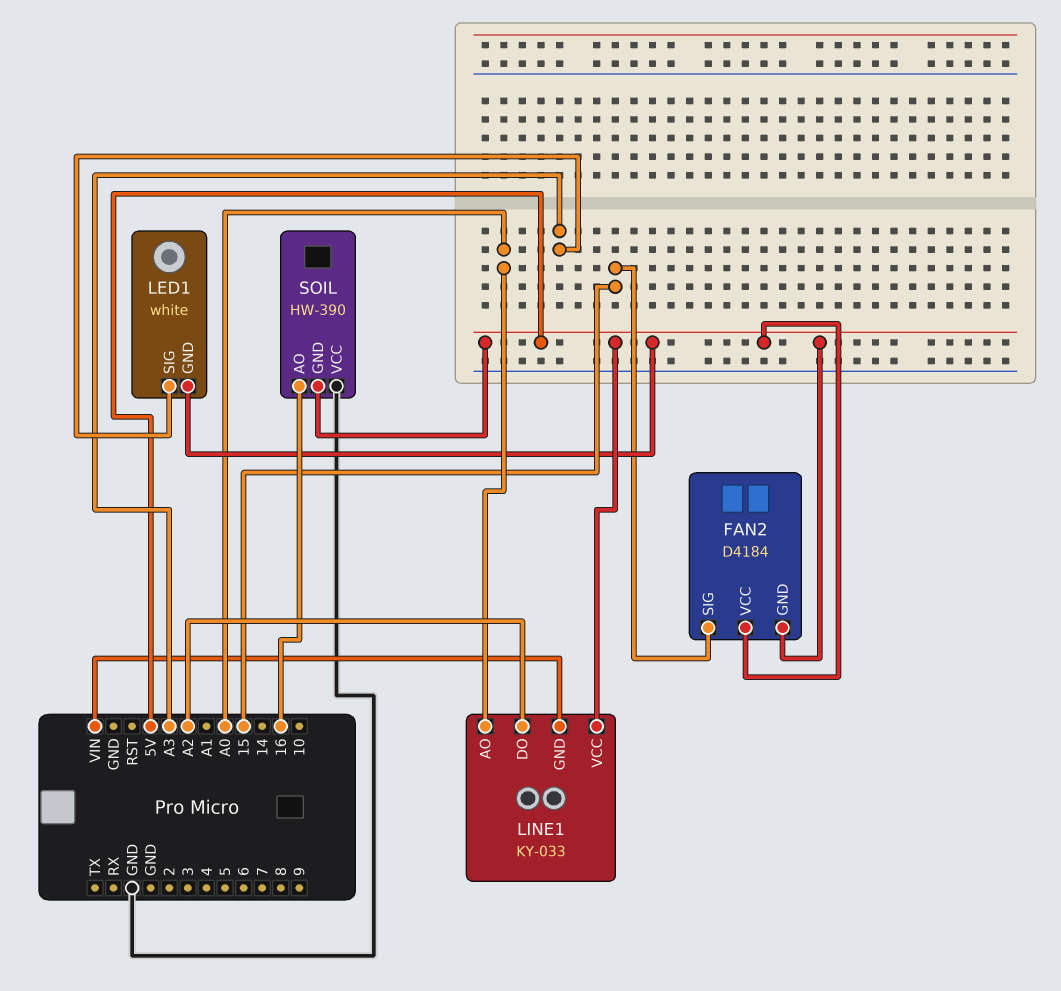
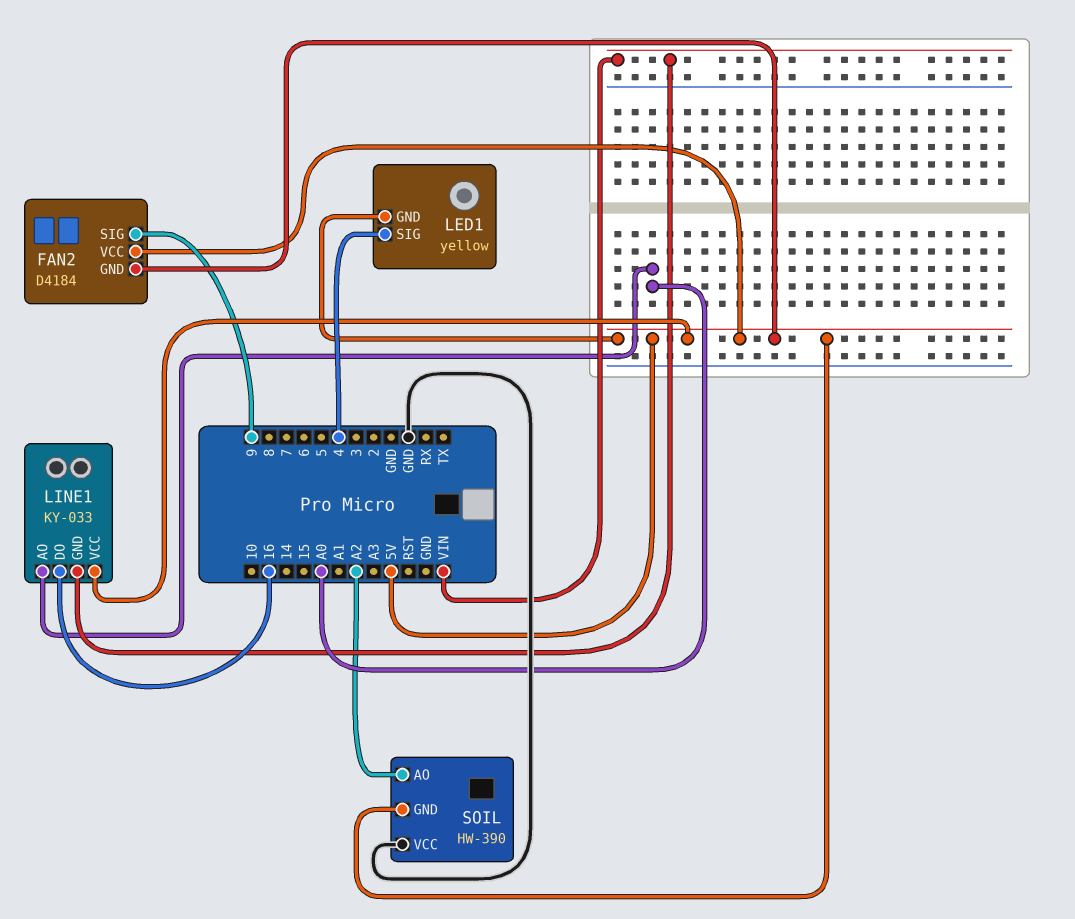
FAN2 pin SIG: 15 -> 9
LED1: white -> yellow
LED1 pin SIG: A3 -> 4
LINE1 pin DO: A2 -> 16
SOIL pin AO: 16 -> A2

